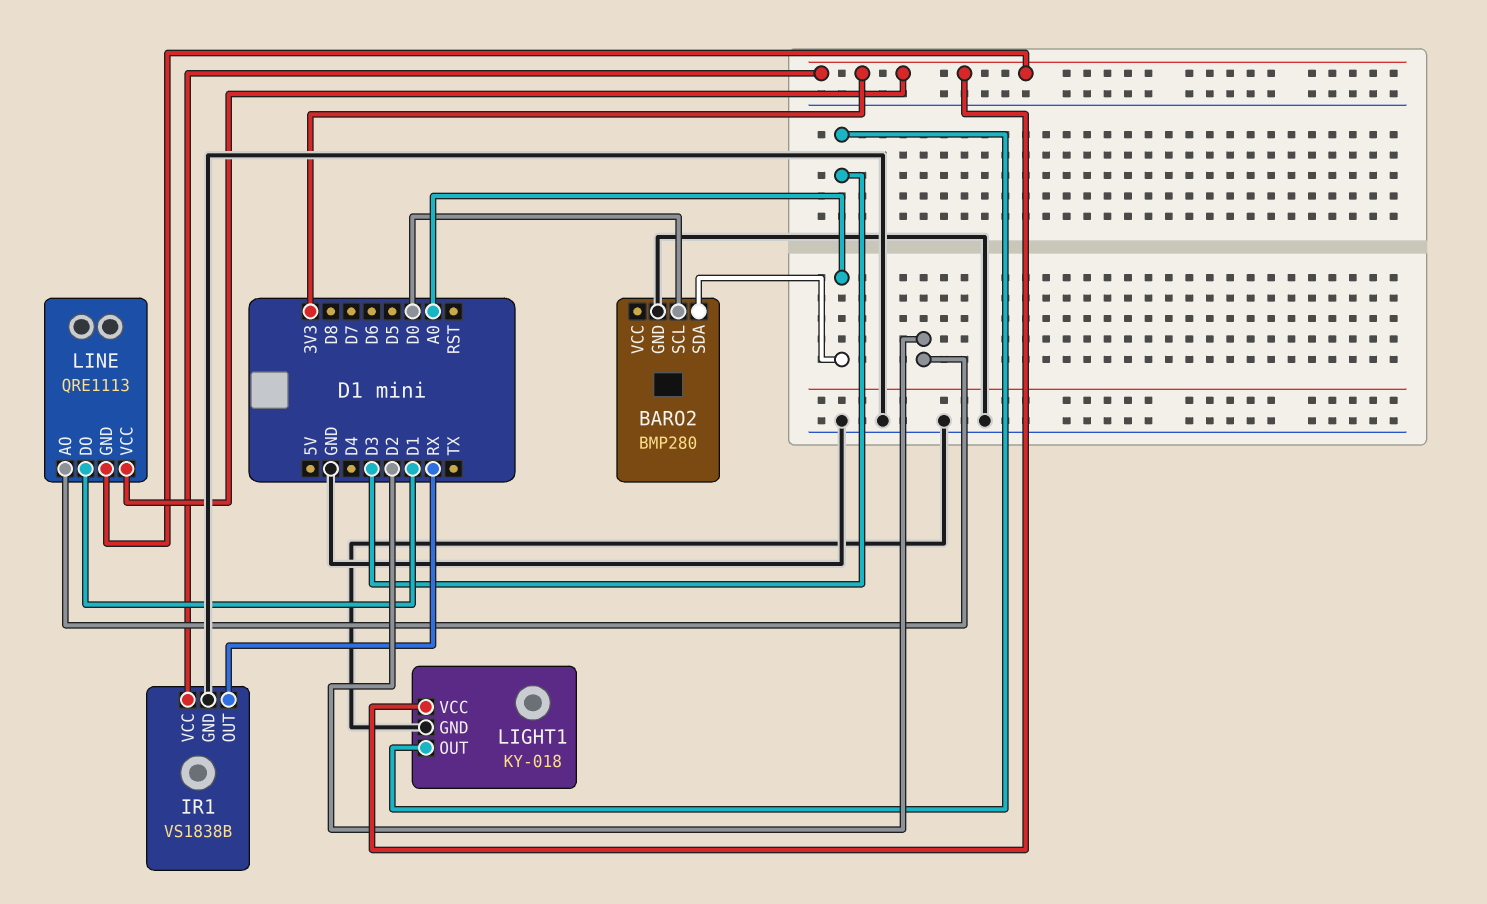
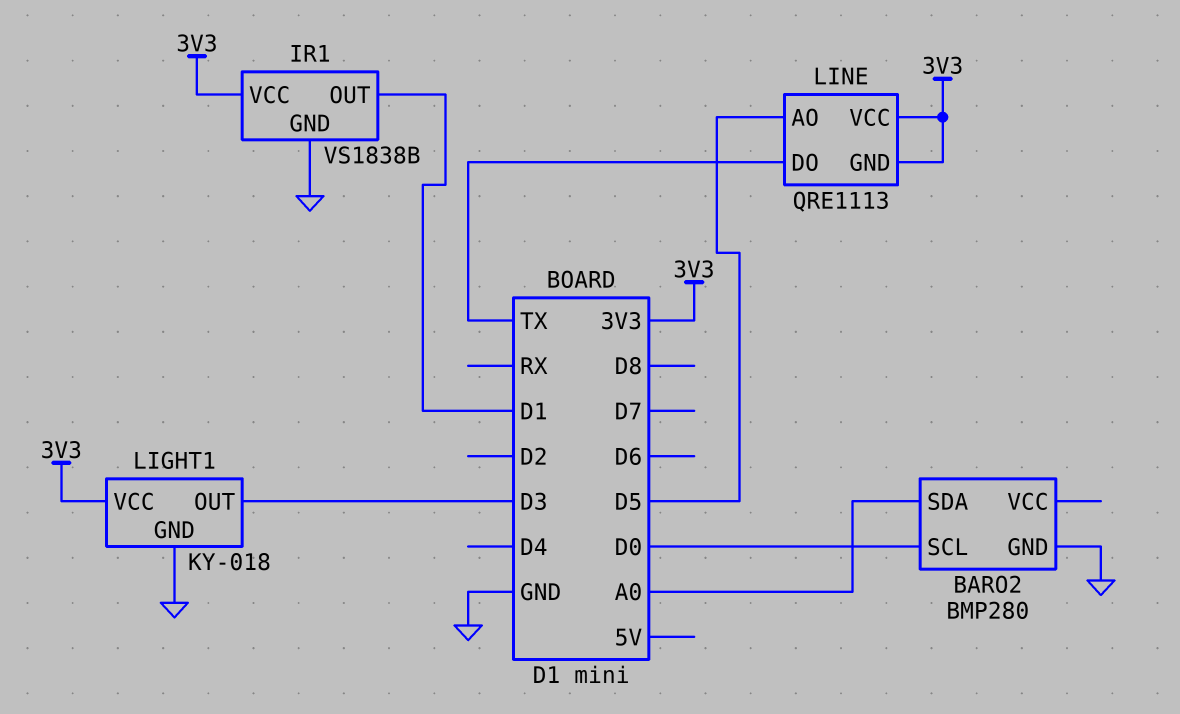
IR1 pin OUT: RX -> D1
LINE pin AO: D2 -> D5
LINE pin DO: D1 -> TX

